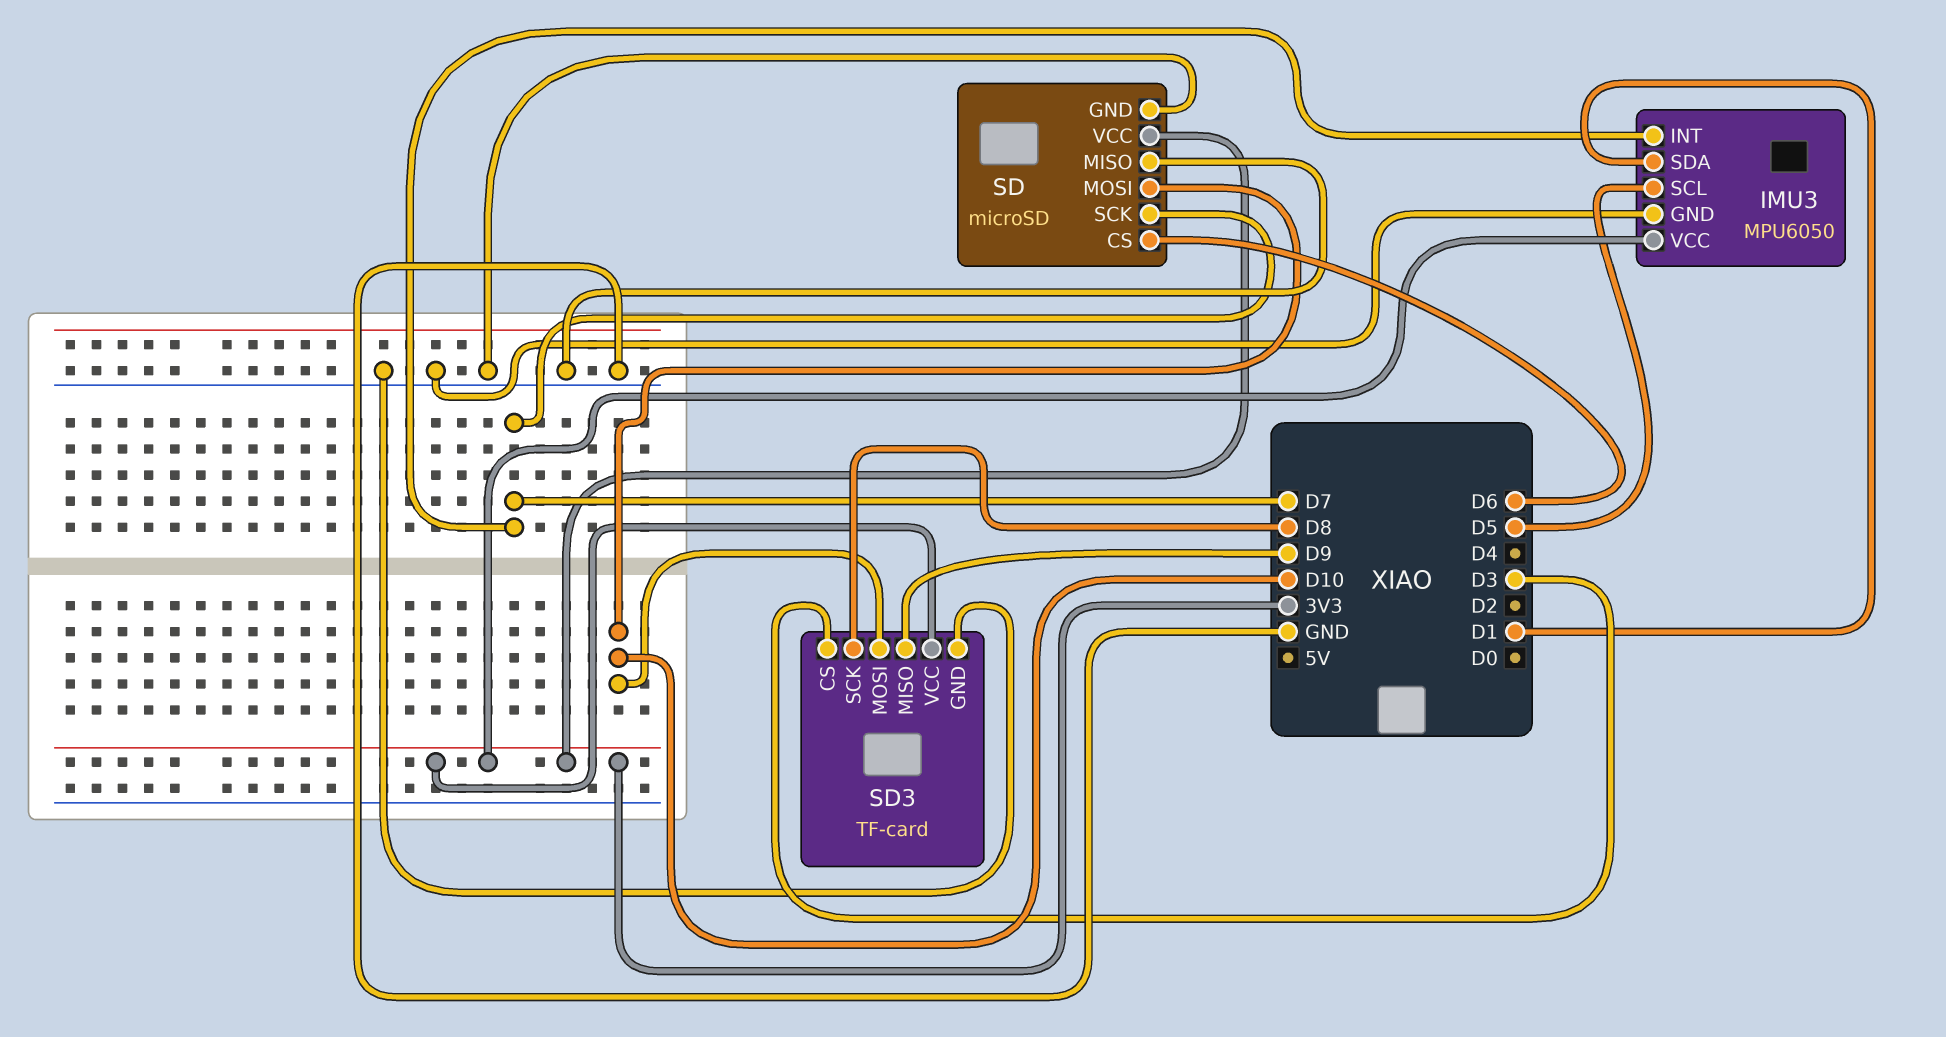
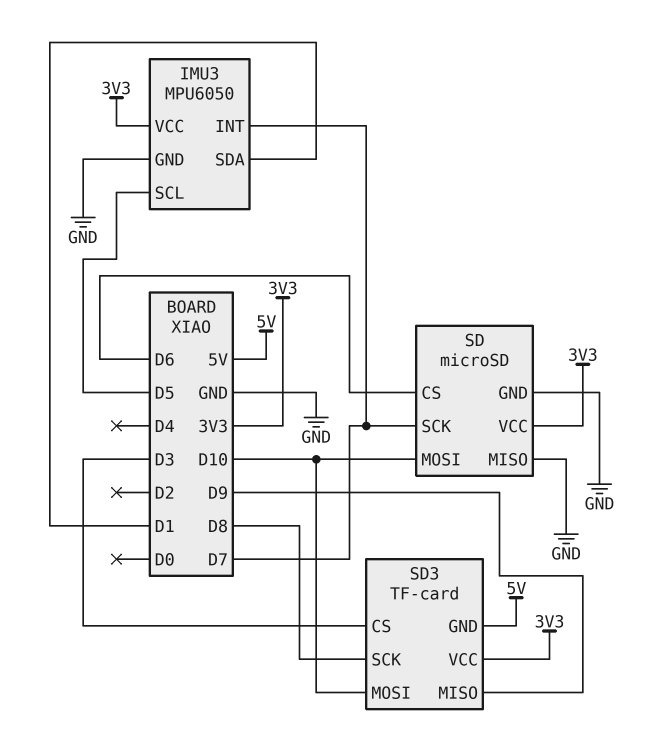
SD3 pin GND: GND -> 5V

